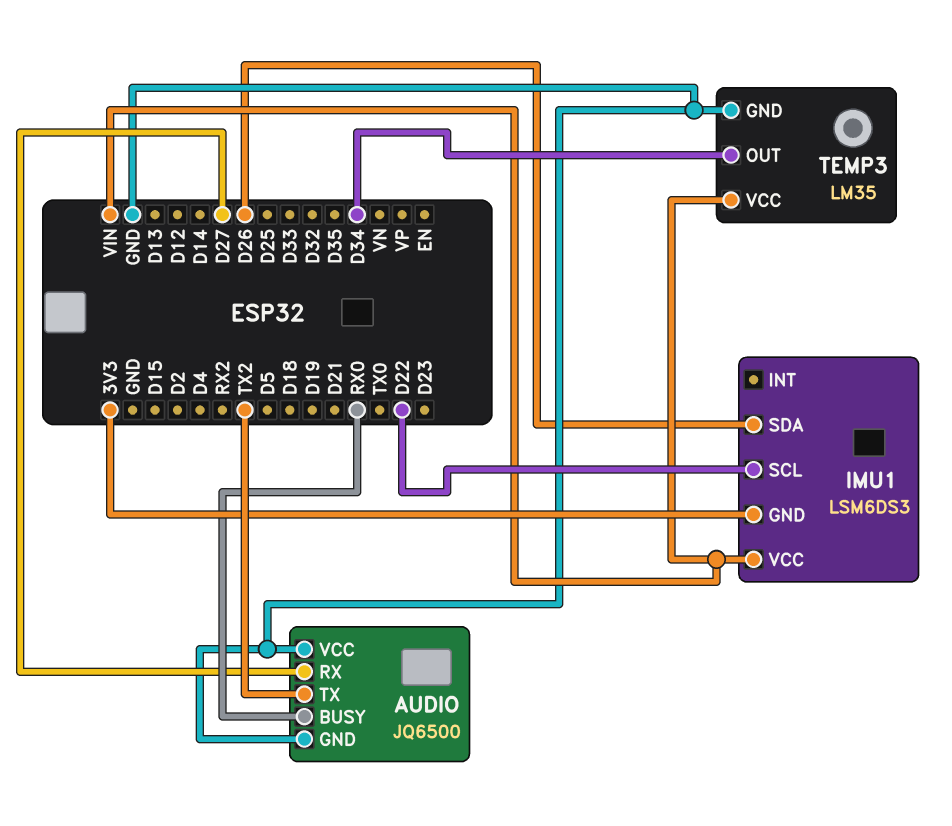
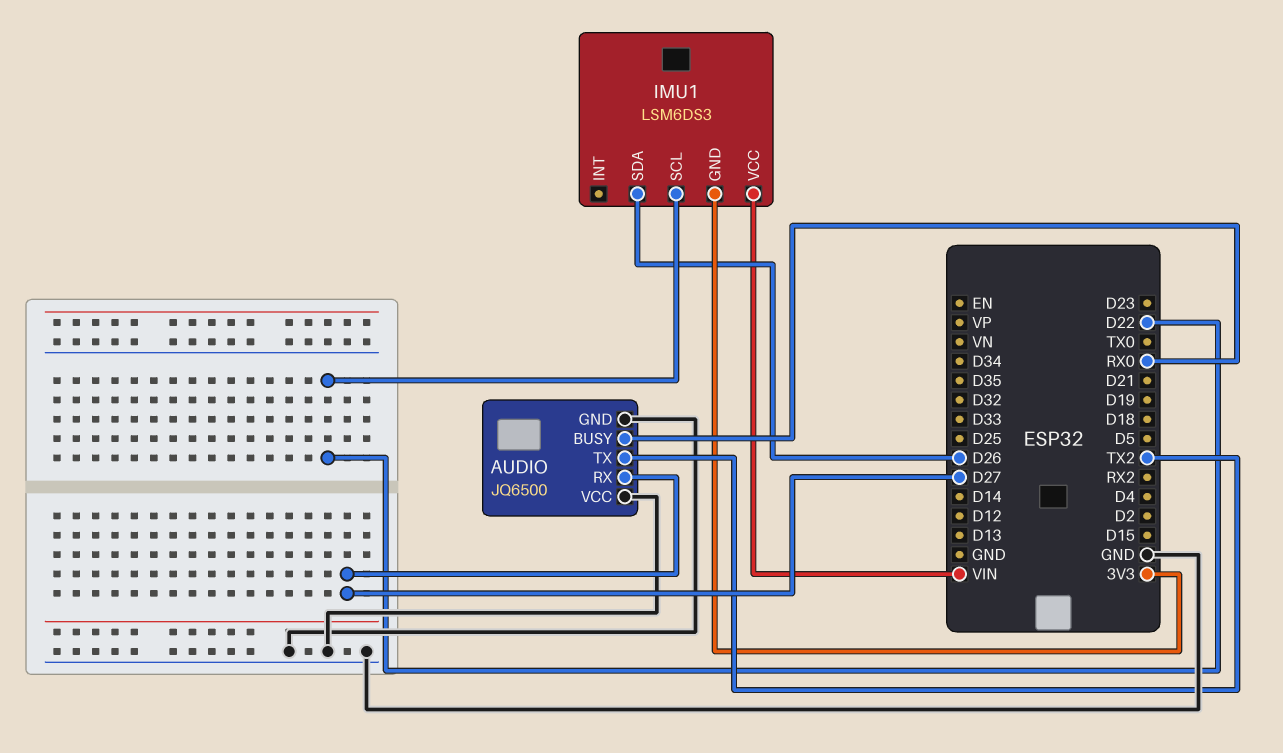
TEMP3: LM35 -> none
TEMP3 pin GND: GND -> none
TEMP3 pin OUT: D34 -> none
TEMP3 pin VCC: VIN -> none

